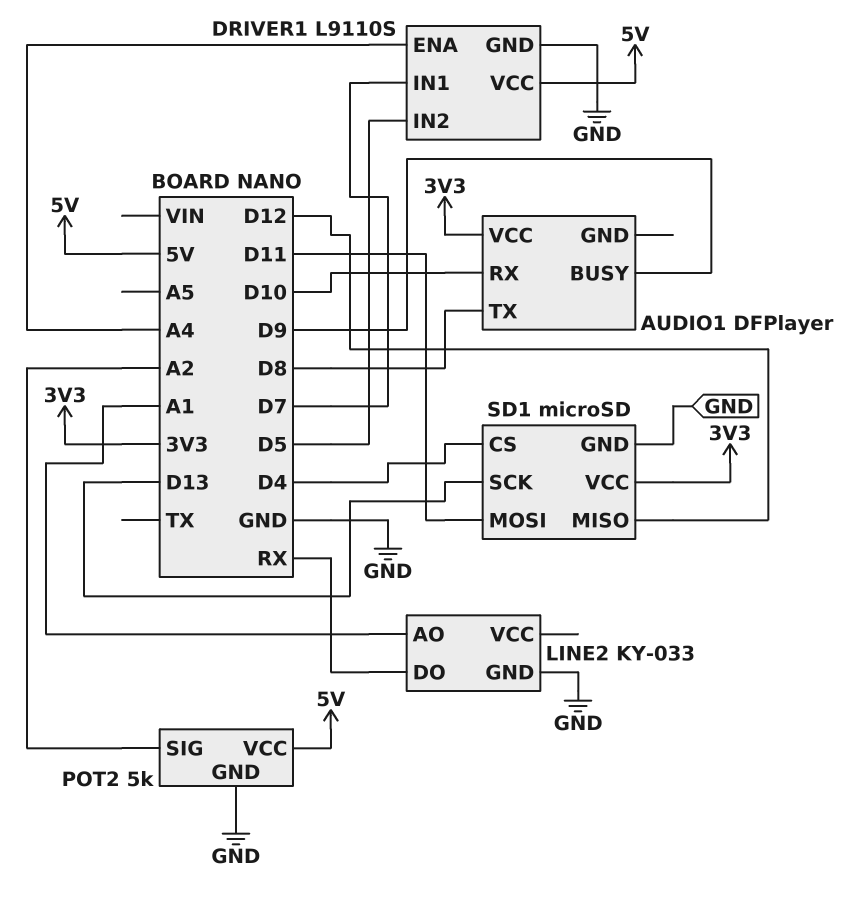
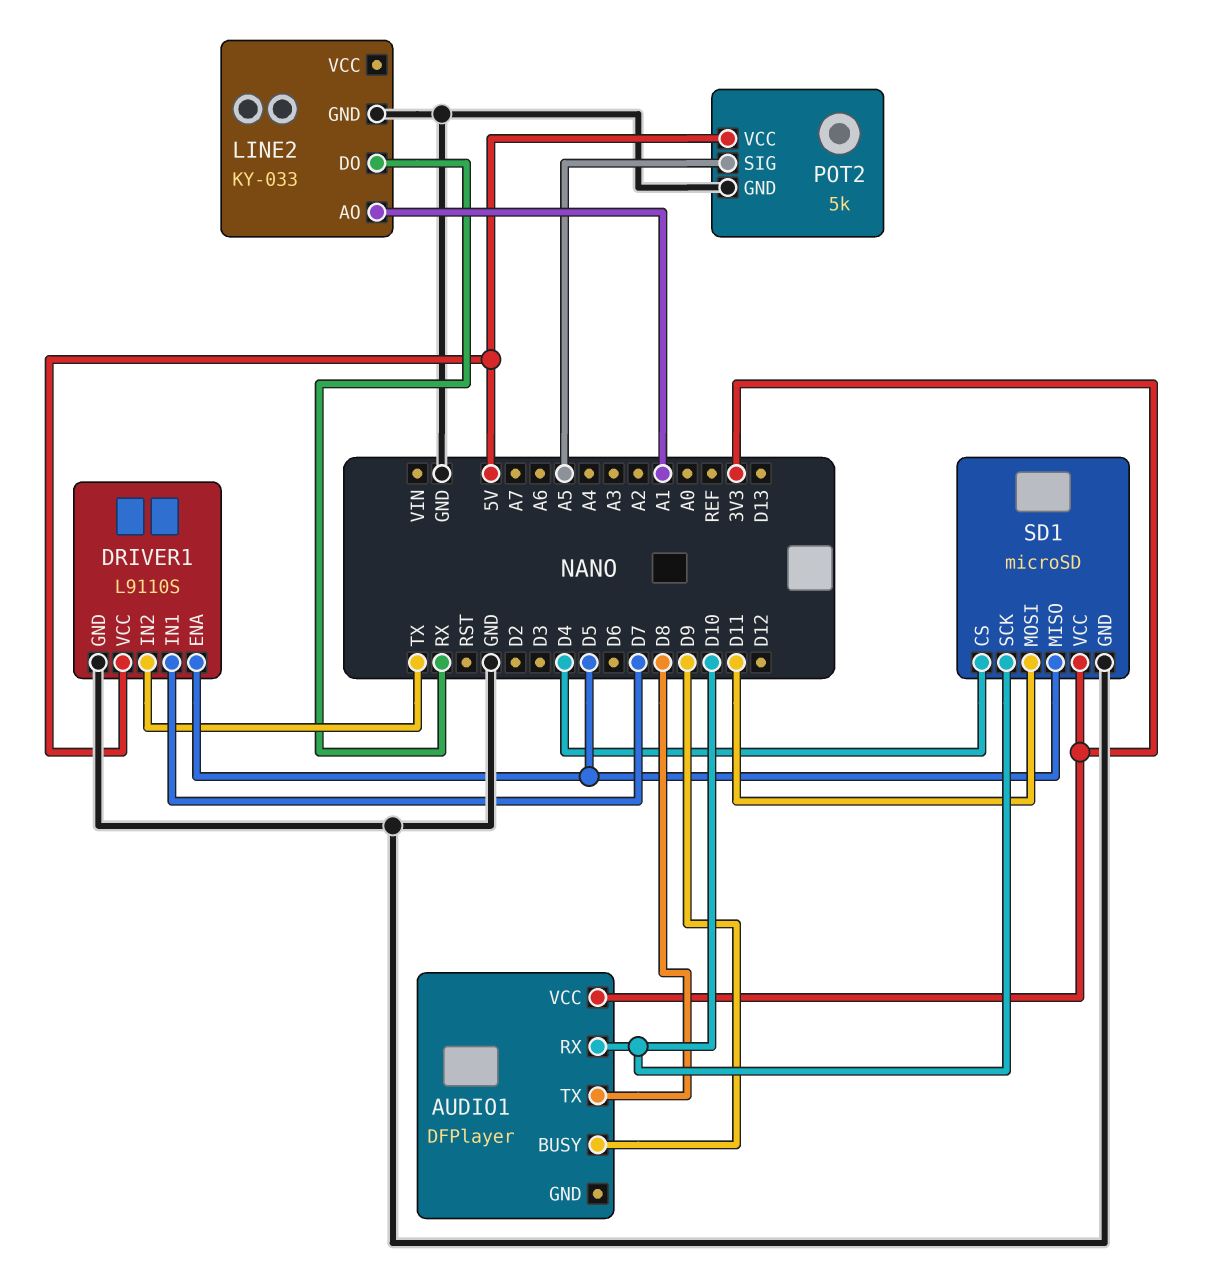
DRIVER1 pin ENA: A4 -> D5
DRIVER1 pin IN2: D5 -> TX
POT2 pin SIG: A2 -> A5
SD1 pin MISO: D12 -> D5
SD1 pin SCK: D13 -> D10

